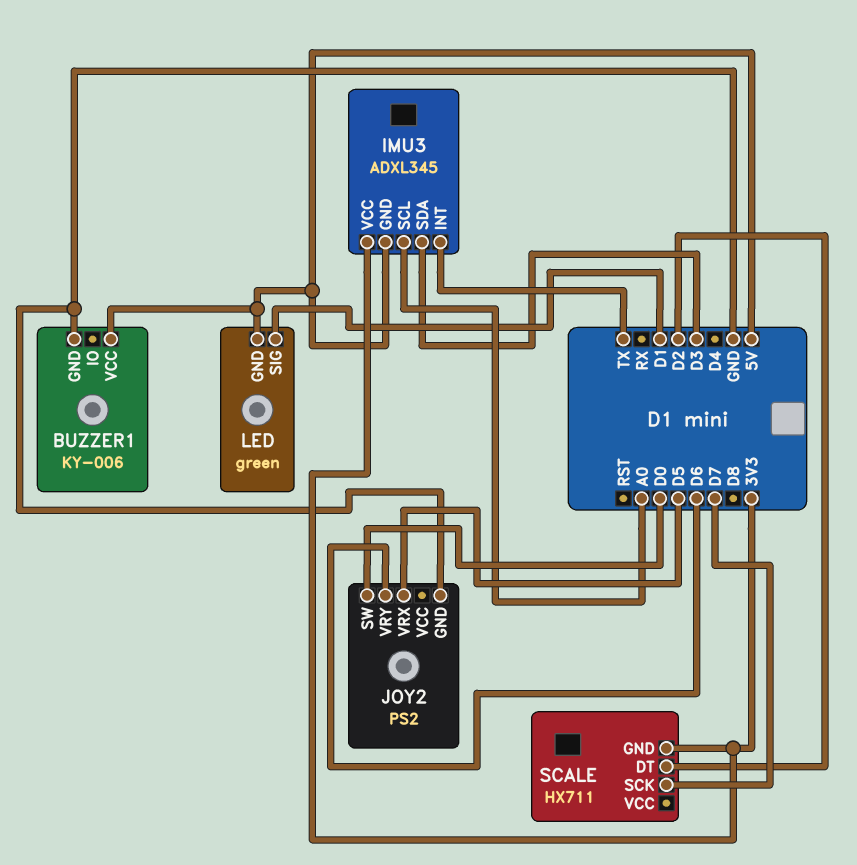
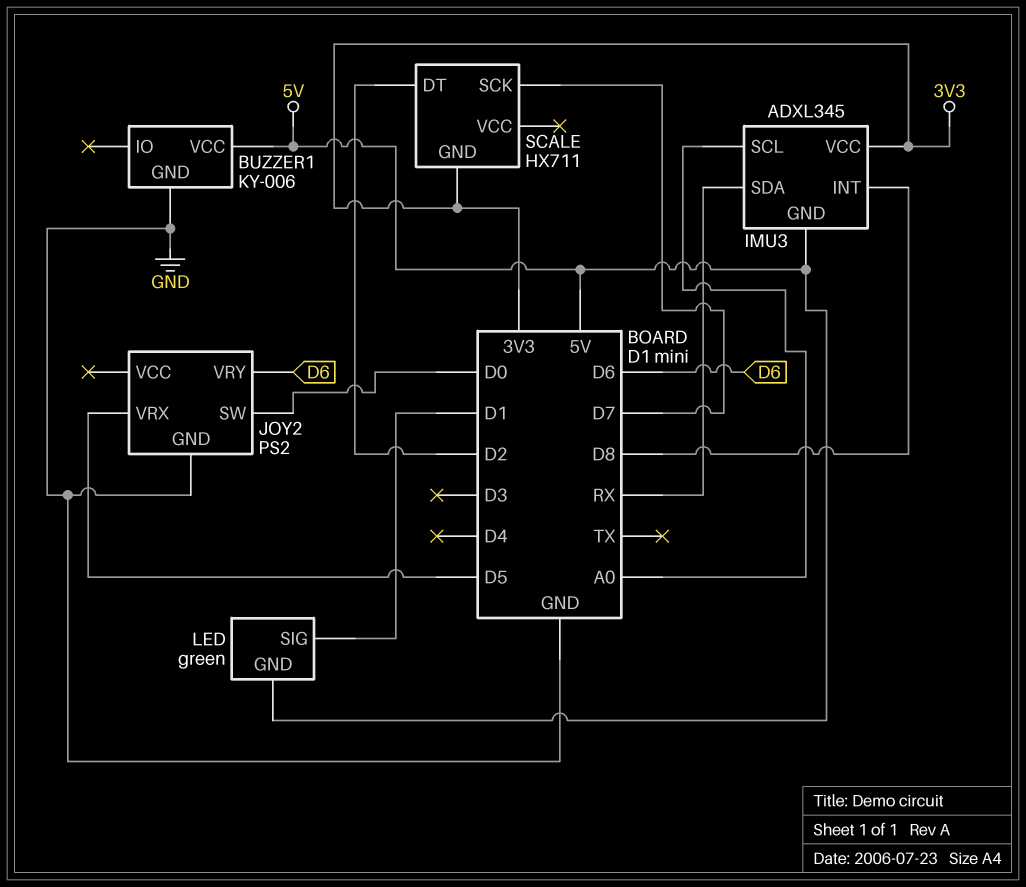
IMU3 pin INT: TX -> D8
IMU3 pin SDA: D3 -> RX

